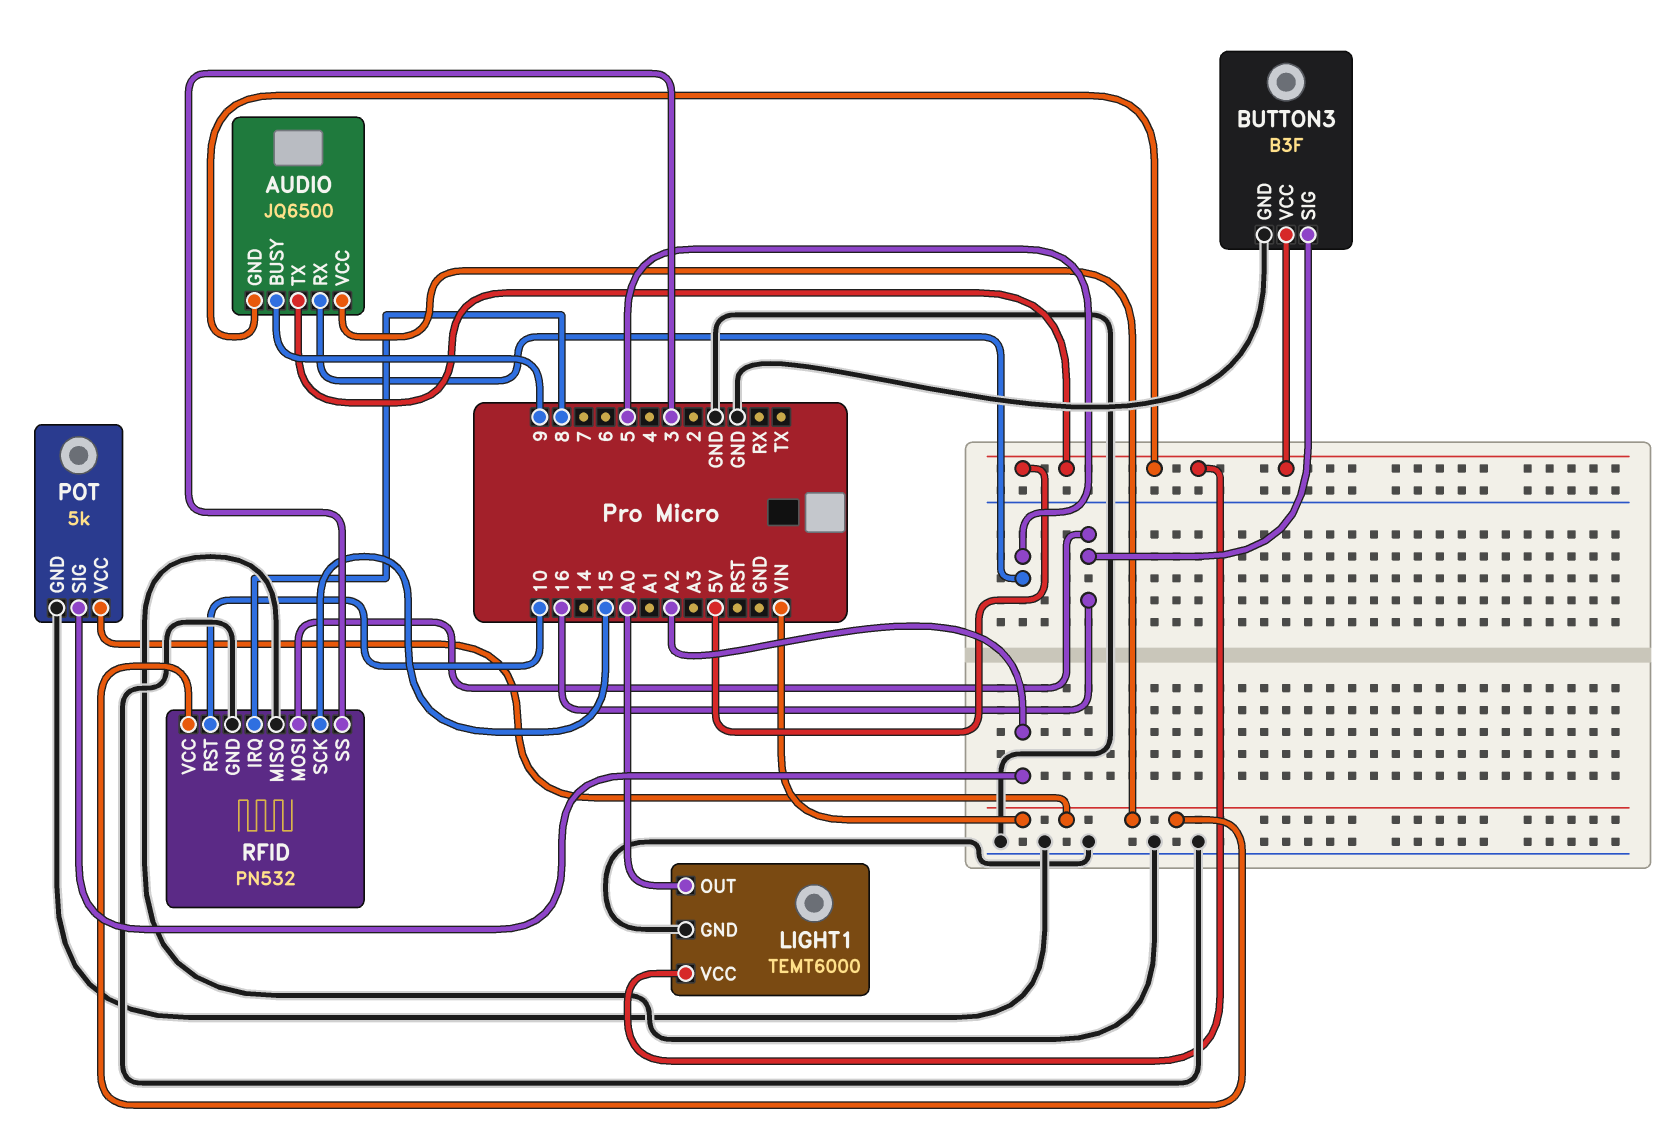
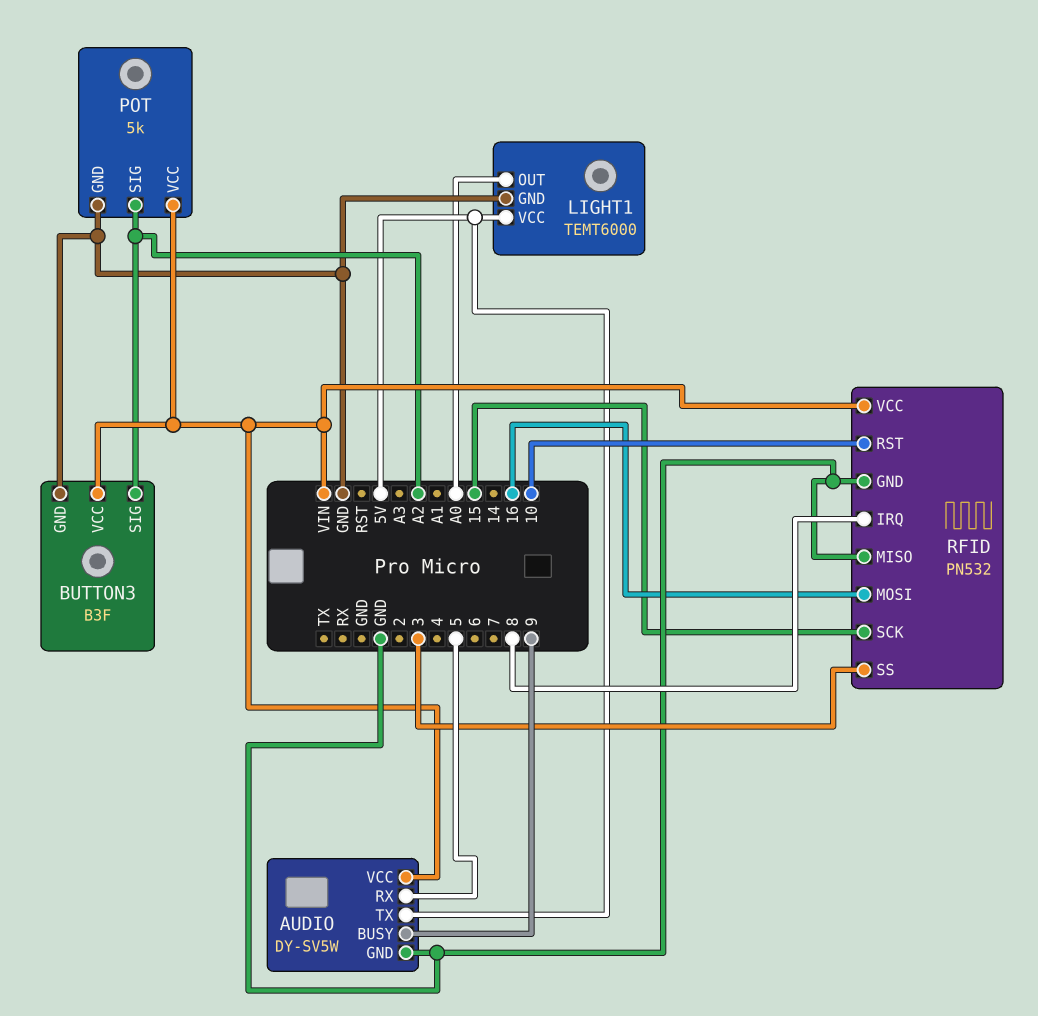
AUDIO: JQ6500 -> DY-SV5W
AUDIO pin GND: 5V -> GND
BUTTON3 pin SIG: 16 -> A2
BUTTON3 pin VCC: 5V -> VIN

